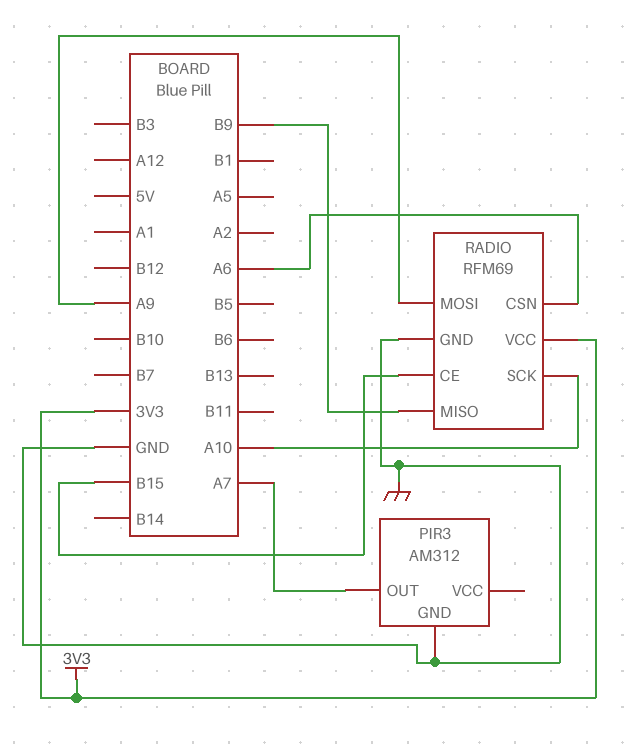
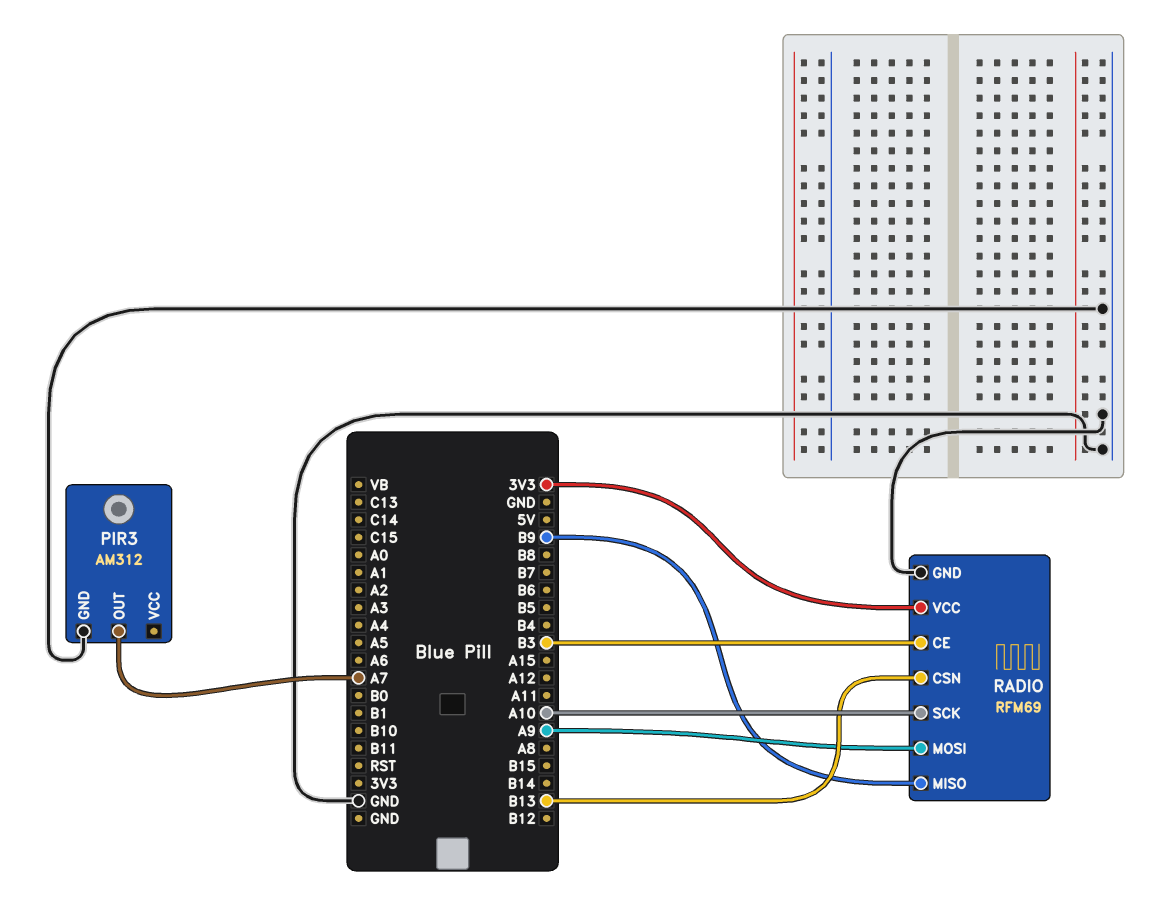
RADIO pin CE: B15 -> B3
RADIO pin CSN: A6 -> B13

